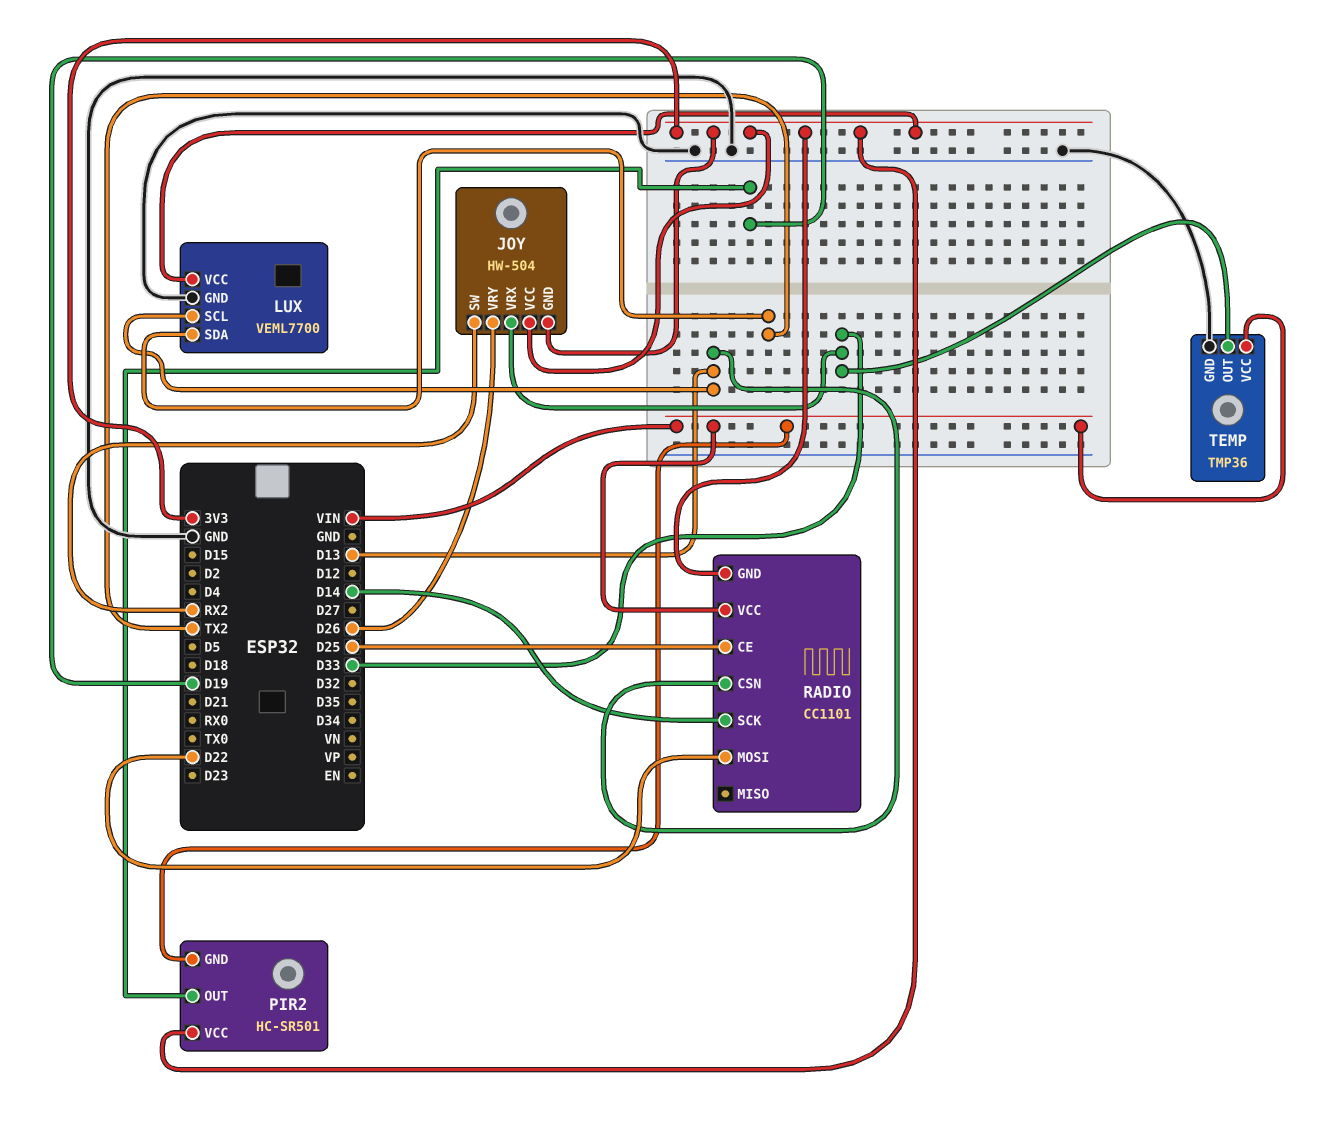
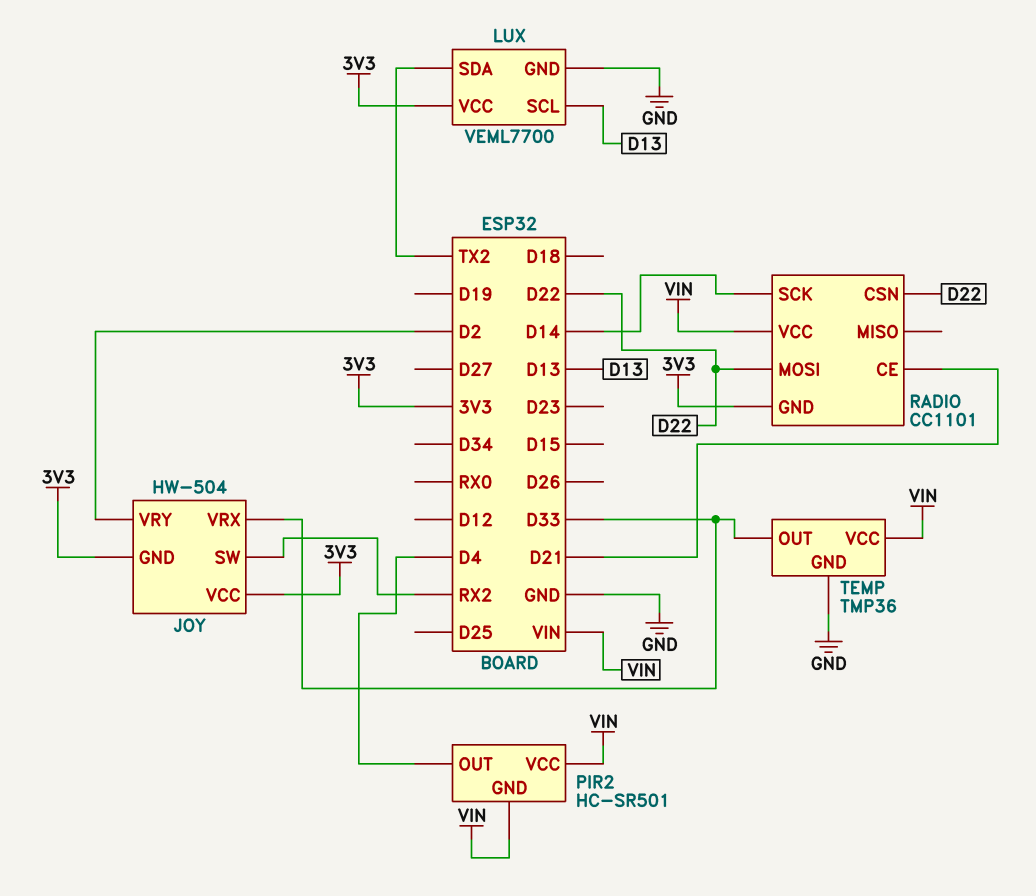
JOY pin VRY: D26 -> D2
PIR2 pin OUT: D19 -> D4
PIR2 pin VCC: 3V3 -> VIN
RADIO pin CE: D25 -> D21
RADIO pin CSN: D13 -> D22

